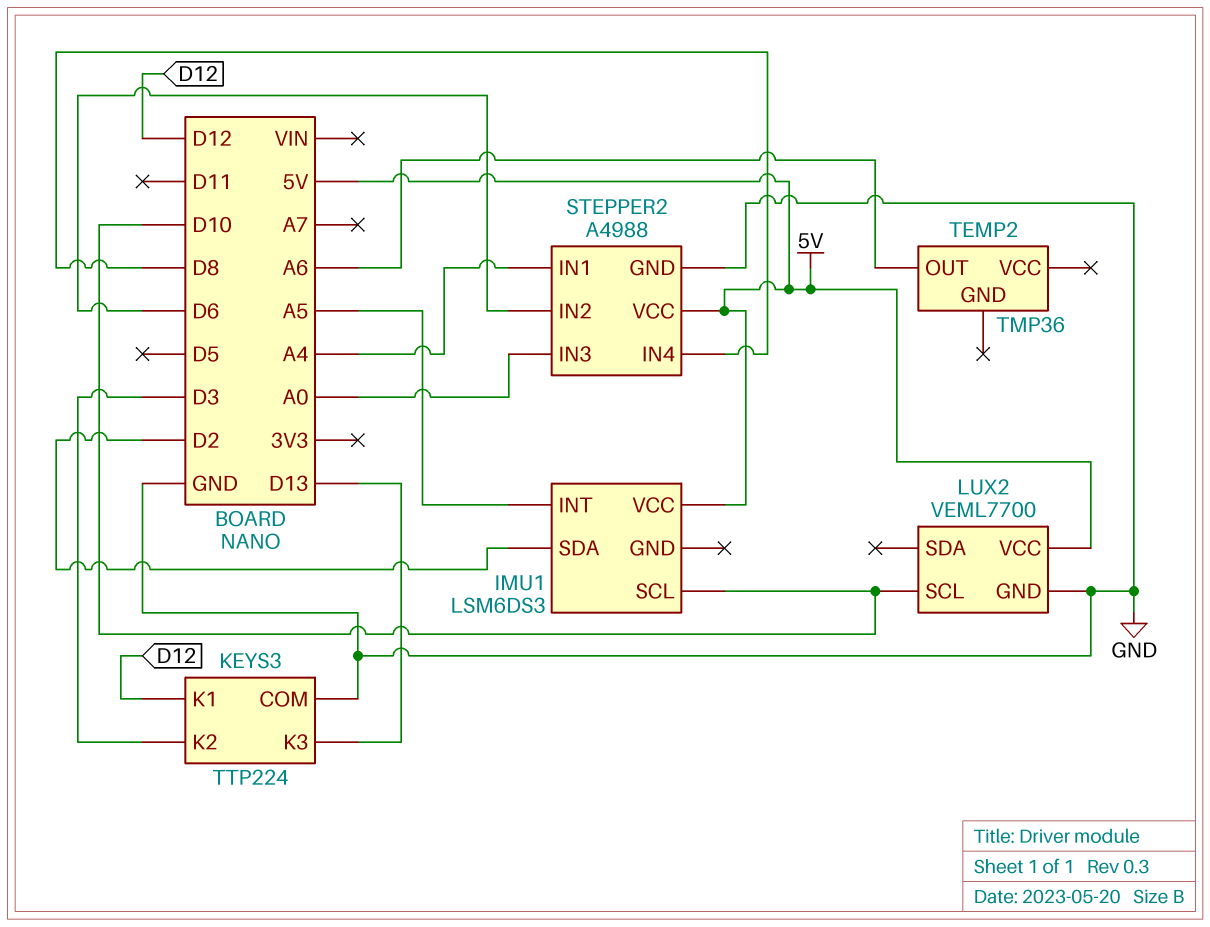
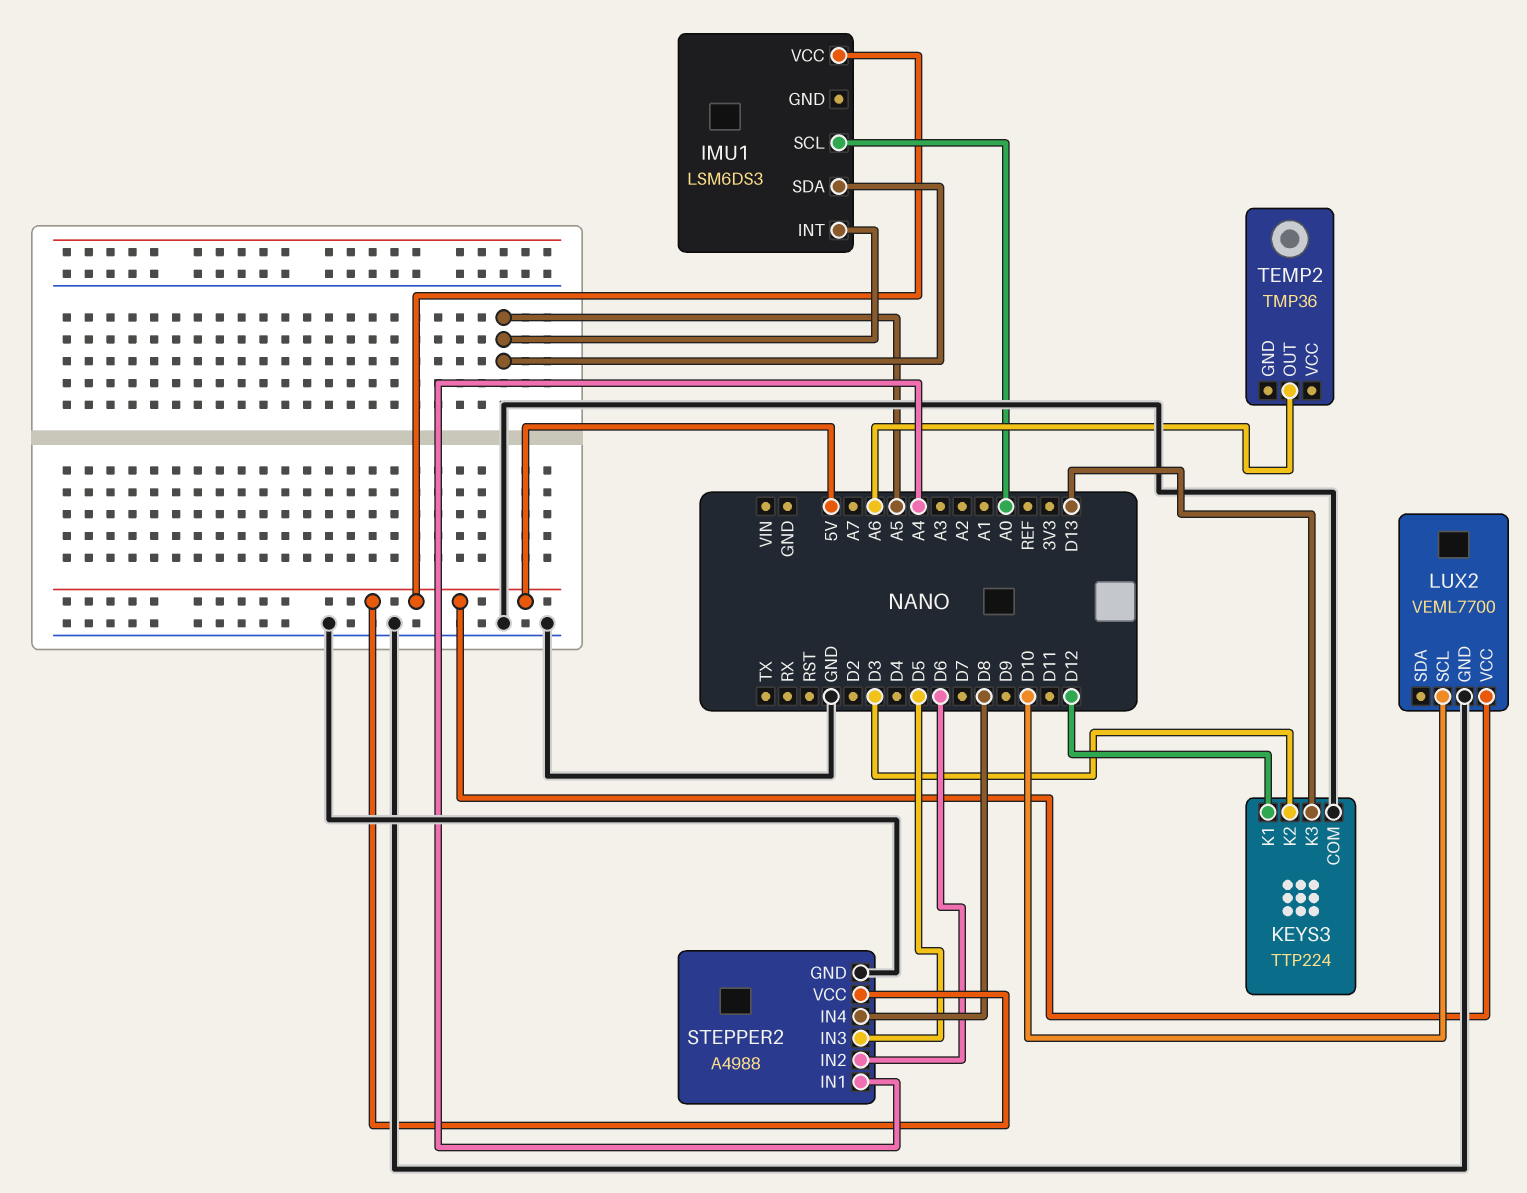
IMU1 pin SCL: D10 -> A0
IMU1 pin SDA: D2 -> A5
STEPPER2 pin IN3: A0 -> D5

